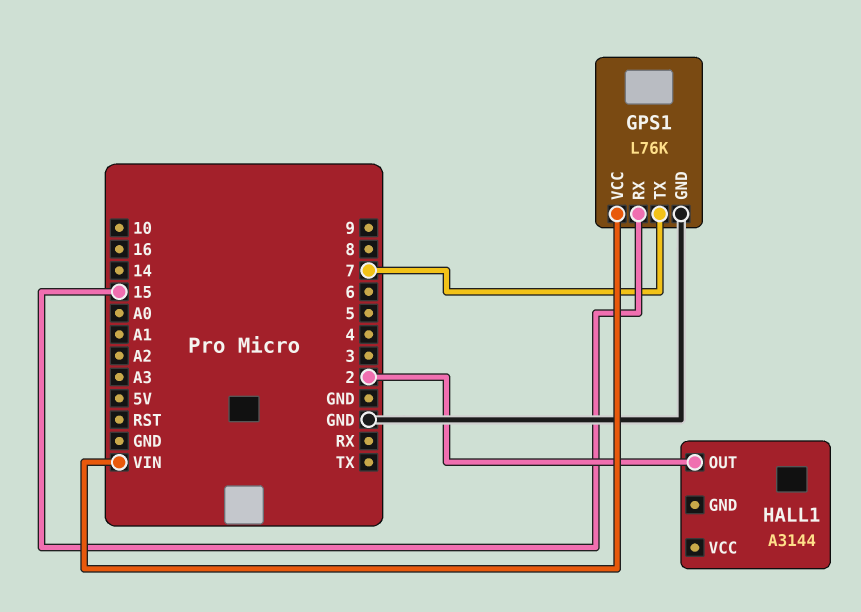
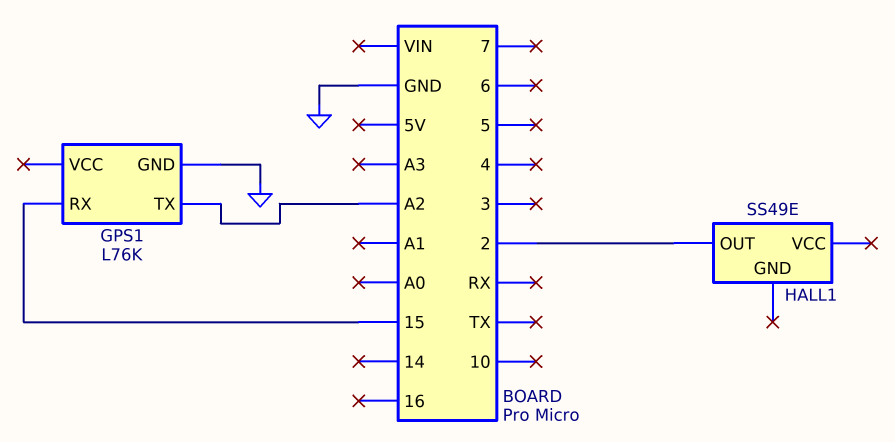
GPS1 pin TX: 7 -> A2
GPS1 pin VCC: VIN -> none
HALL1: A3144 -> SS49E

